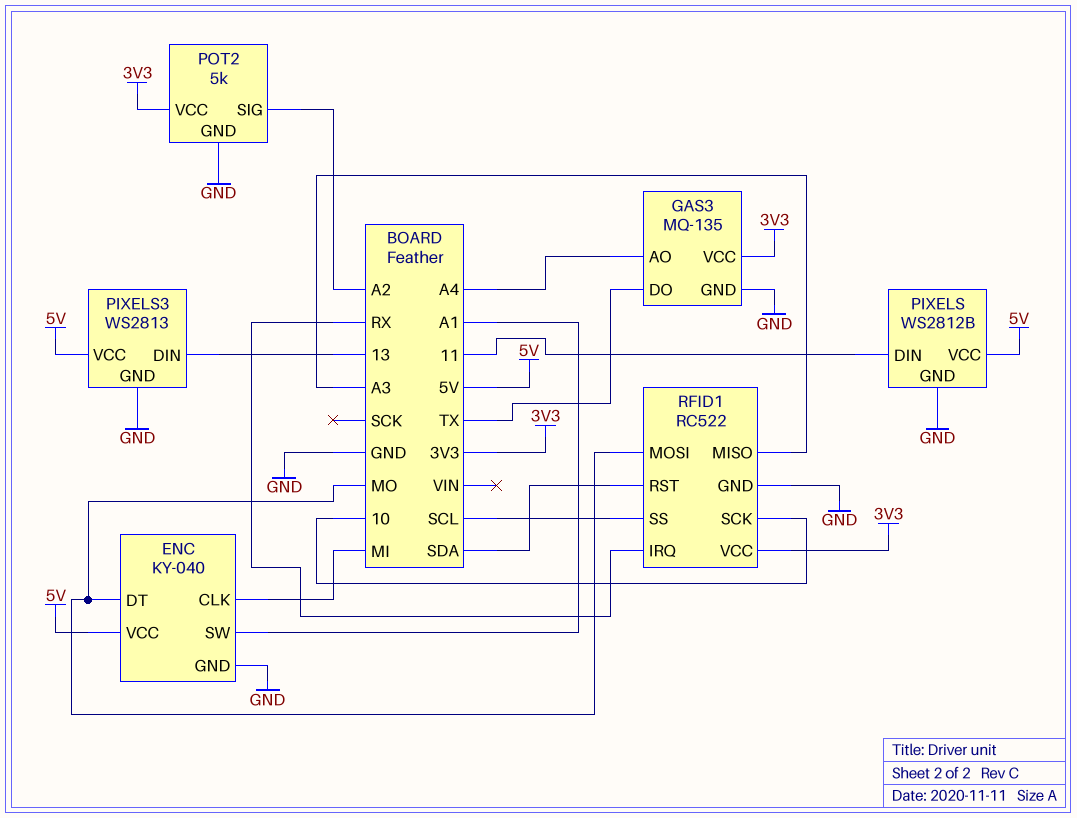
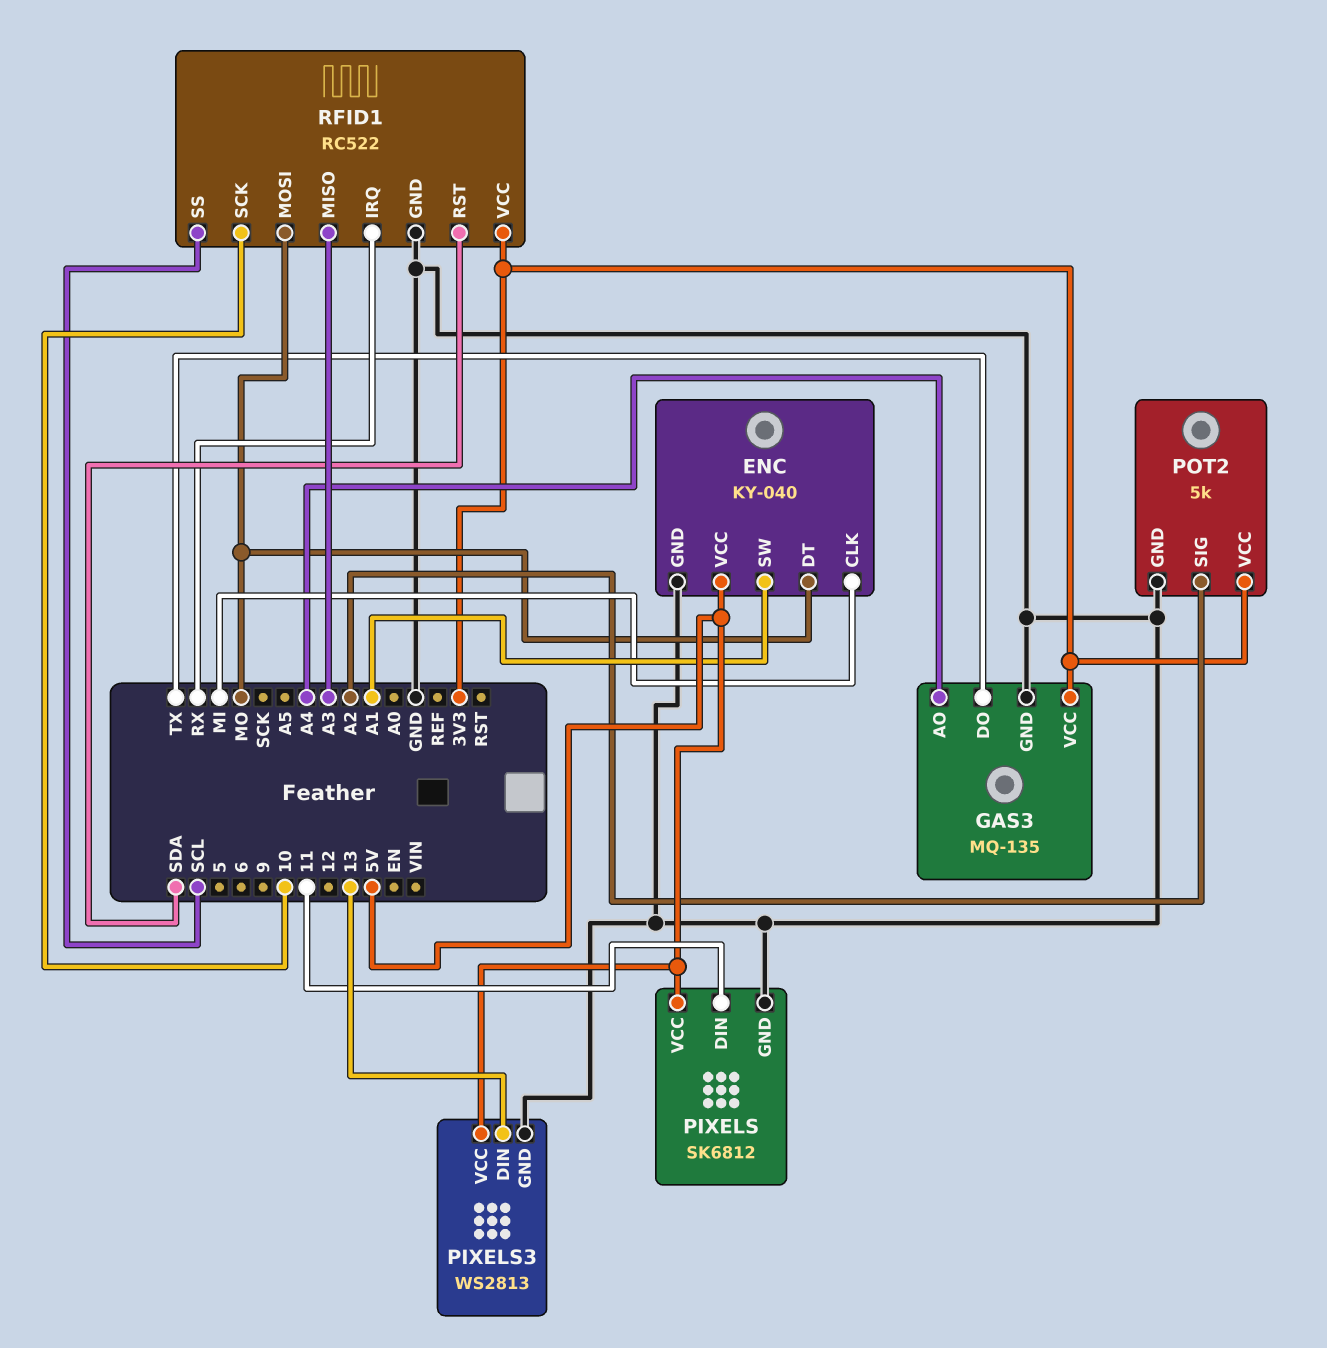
PIXELS: WS2812B -> SK6812

